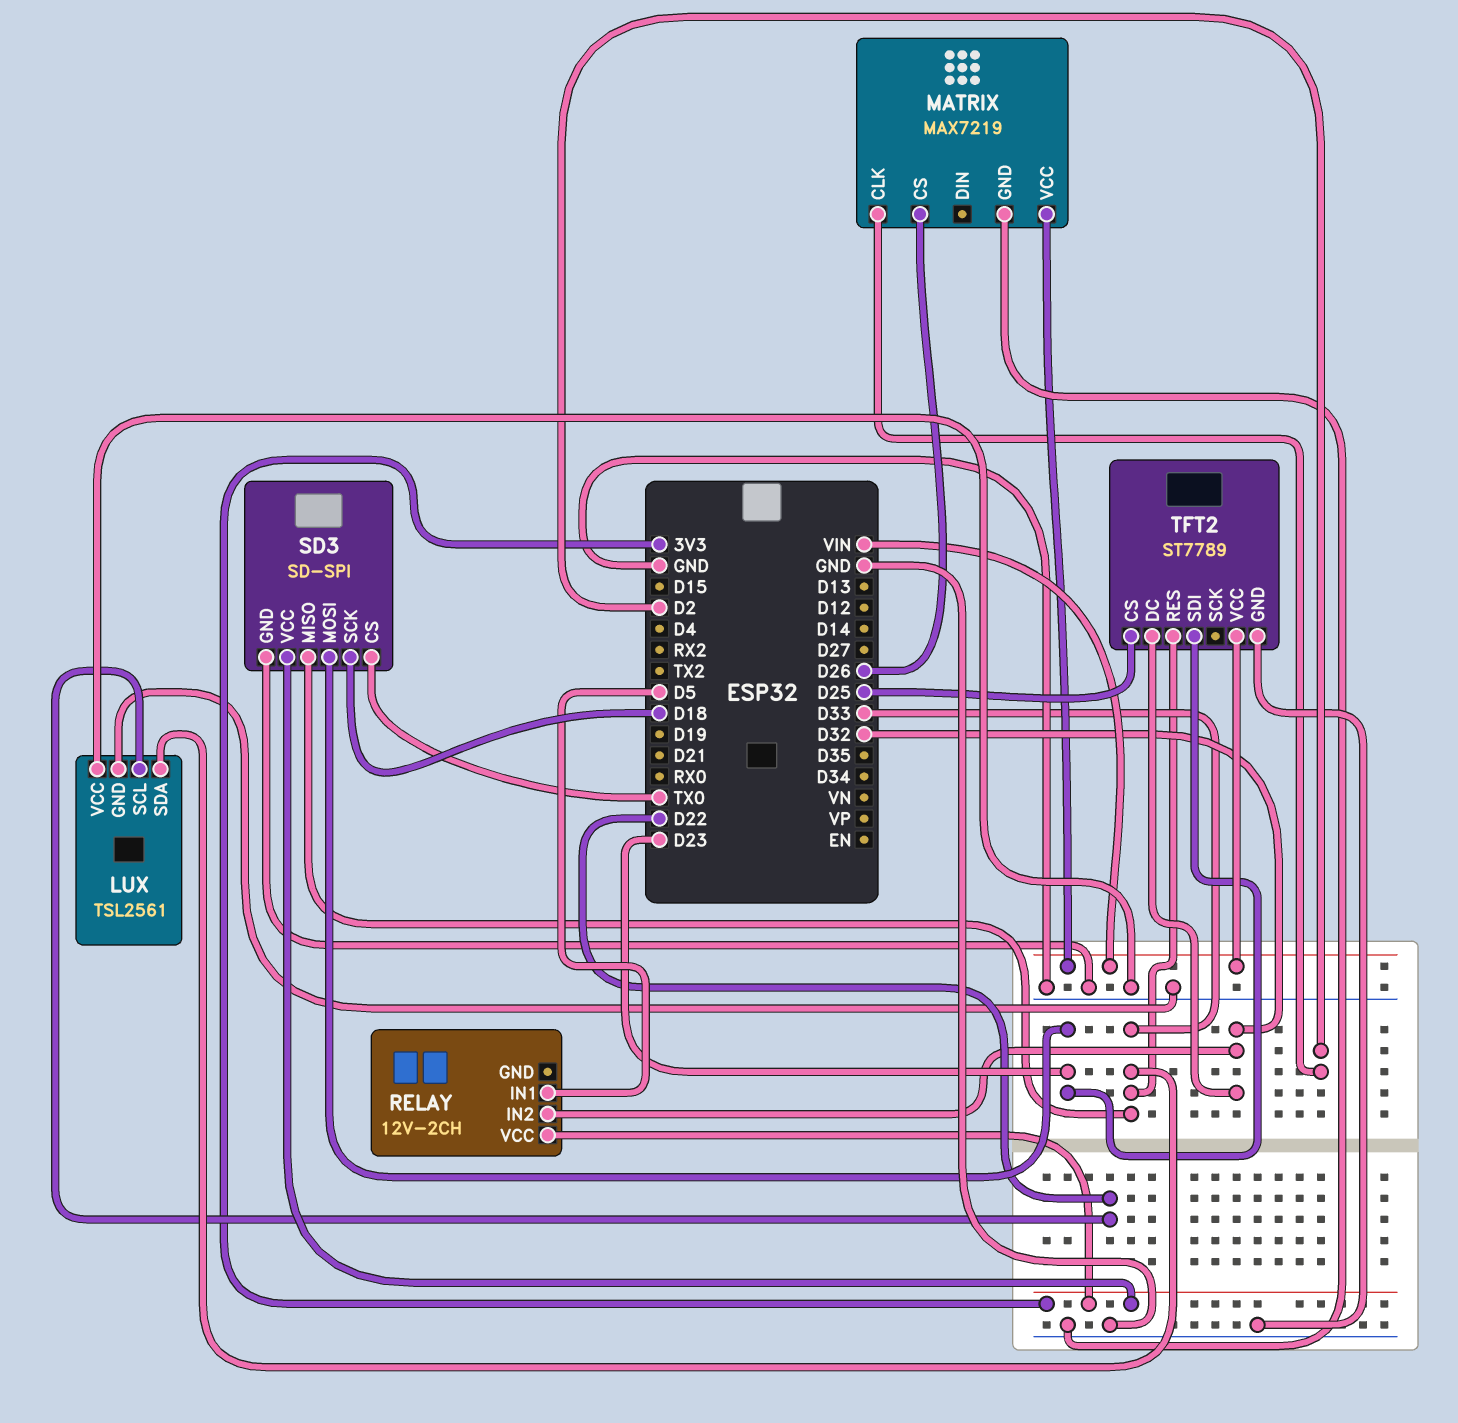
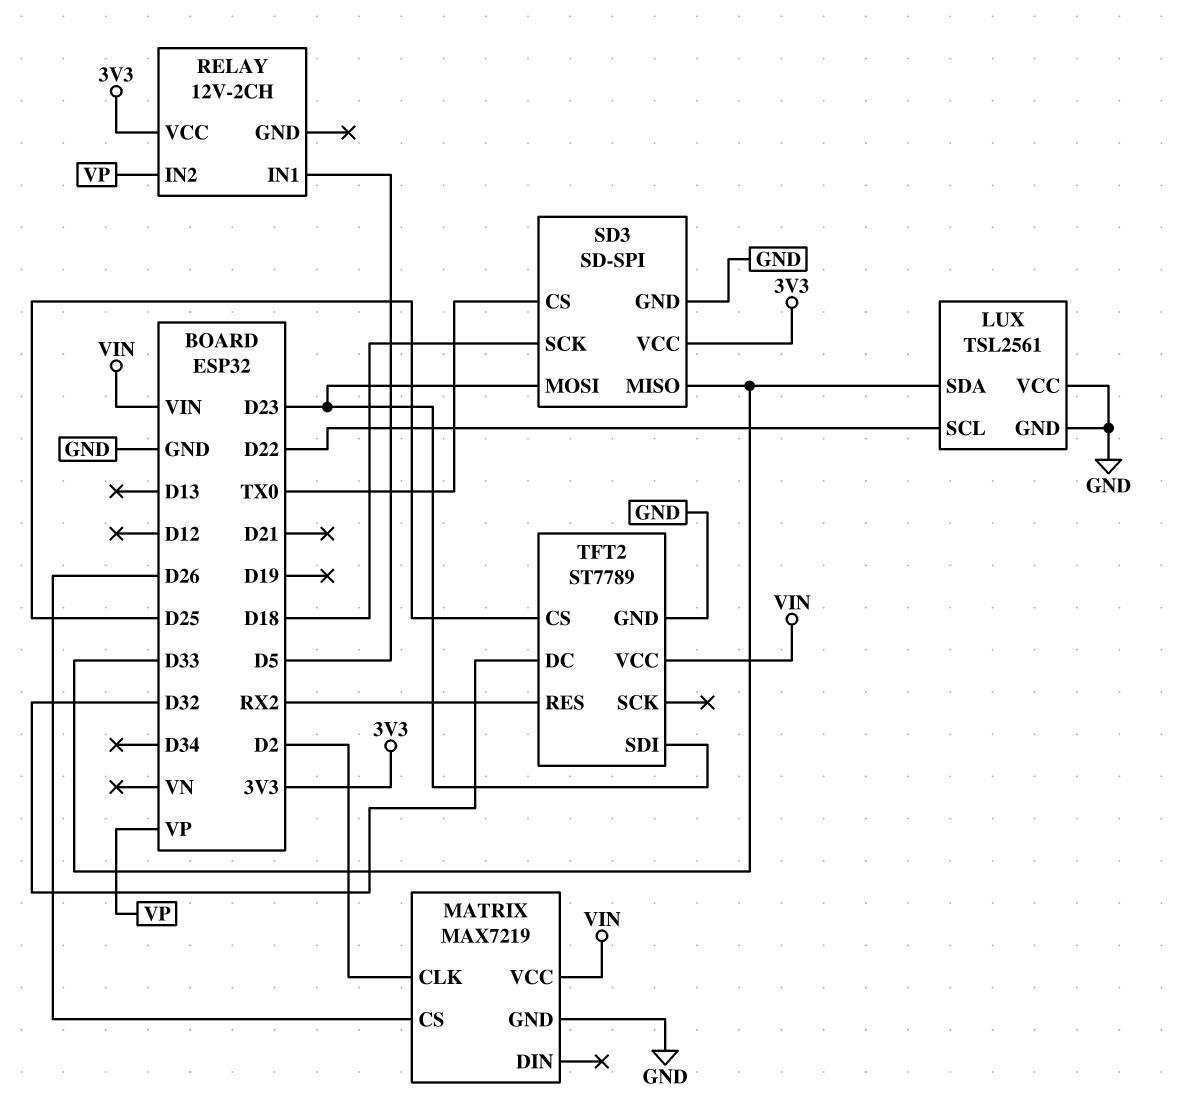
RELAY pin IN2: D32 -> VP
TFT2 pin RES: D33 -> RX2

